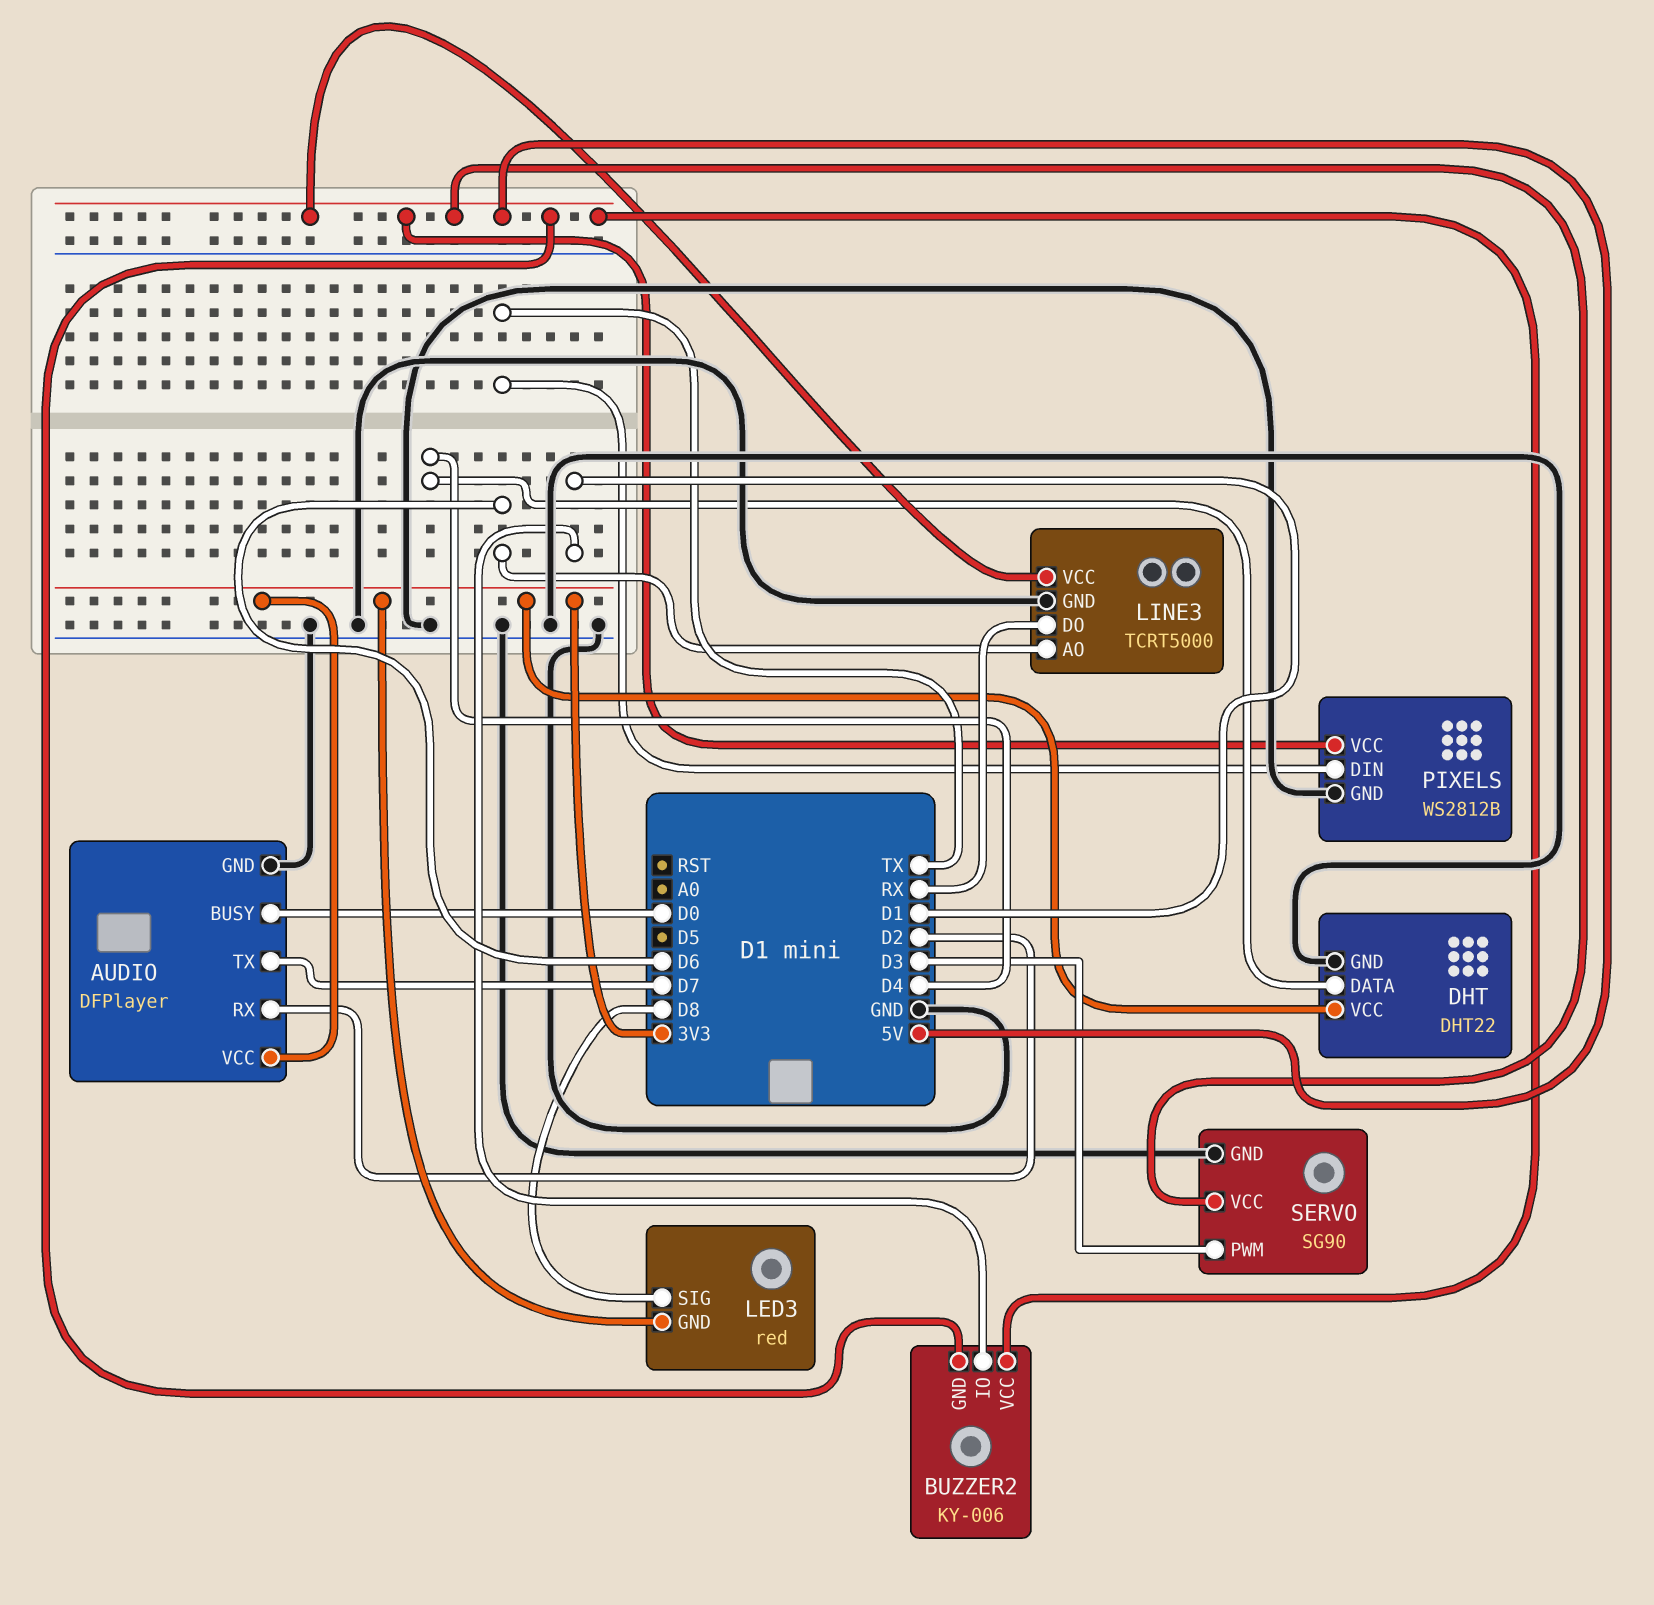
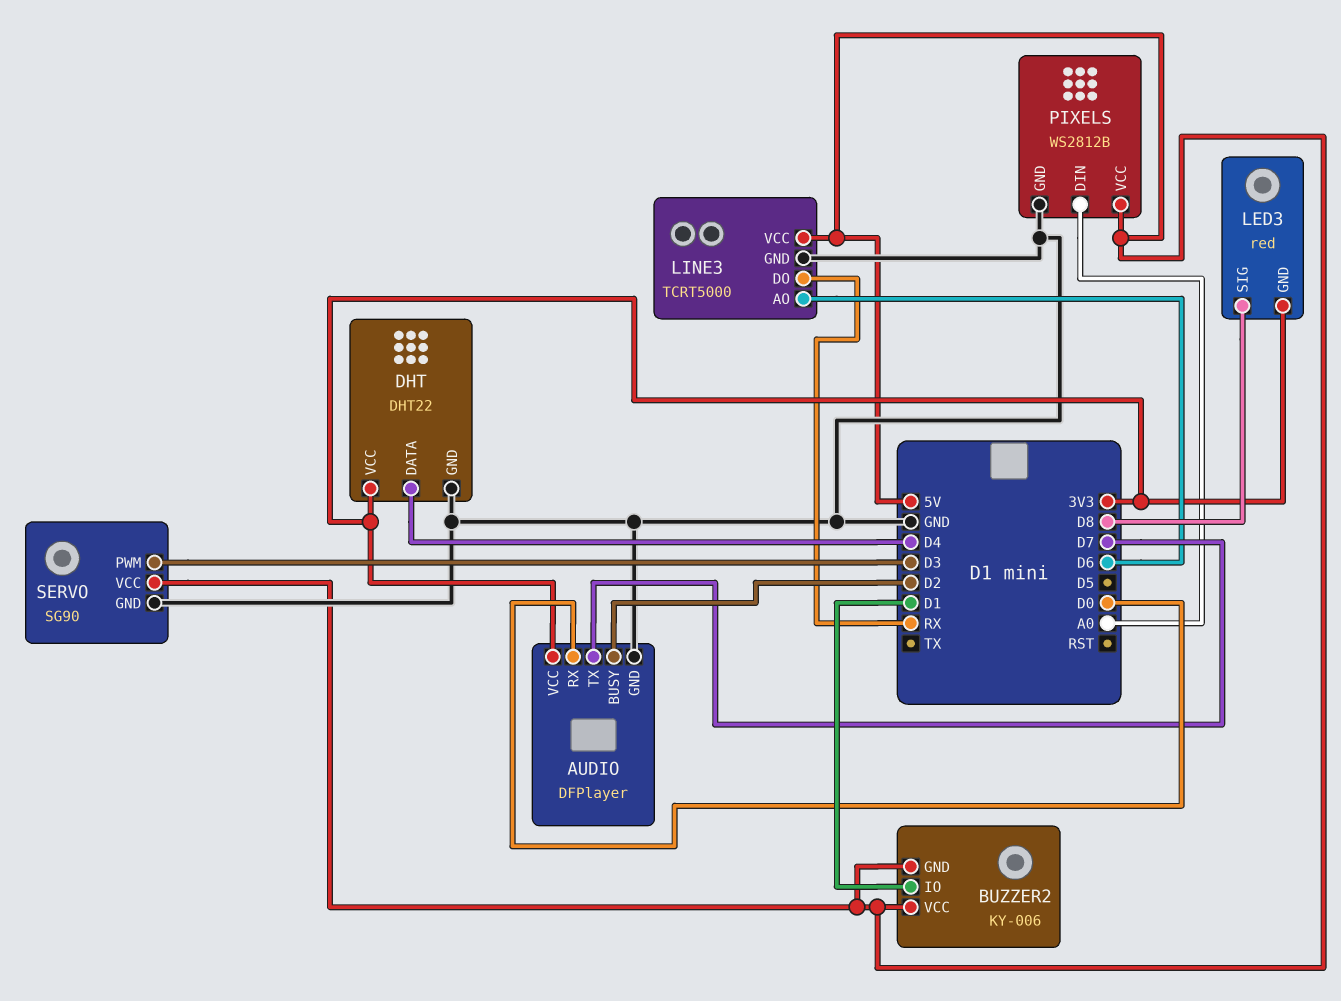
AUDIO pin BUSY: D0 -> D2
AUDIO pin RX: D2 -> D0
PIXELS pin DIN: TX -> A0

